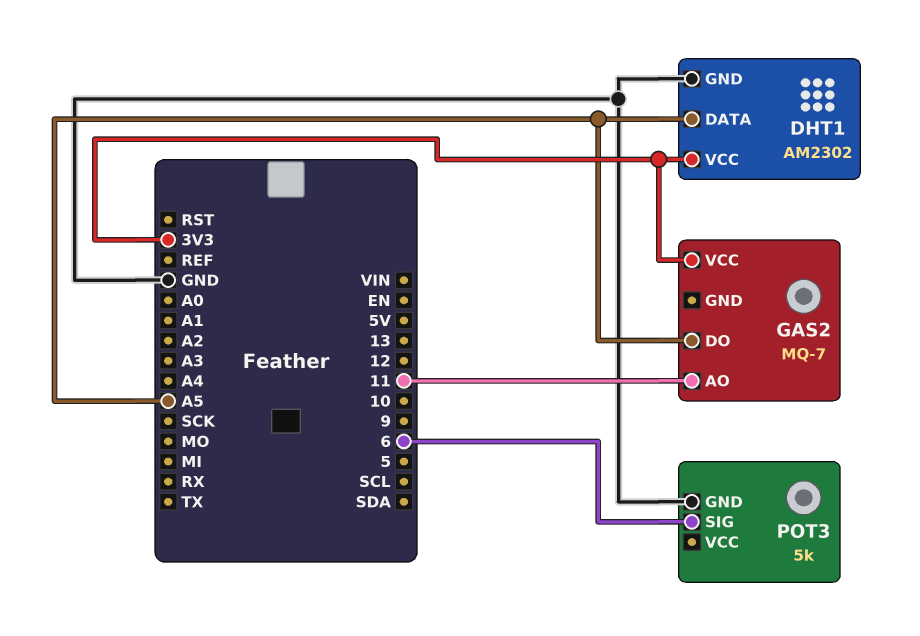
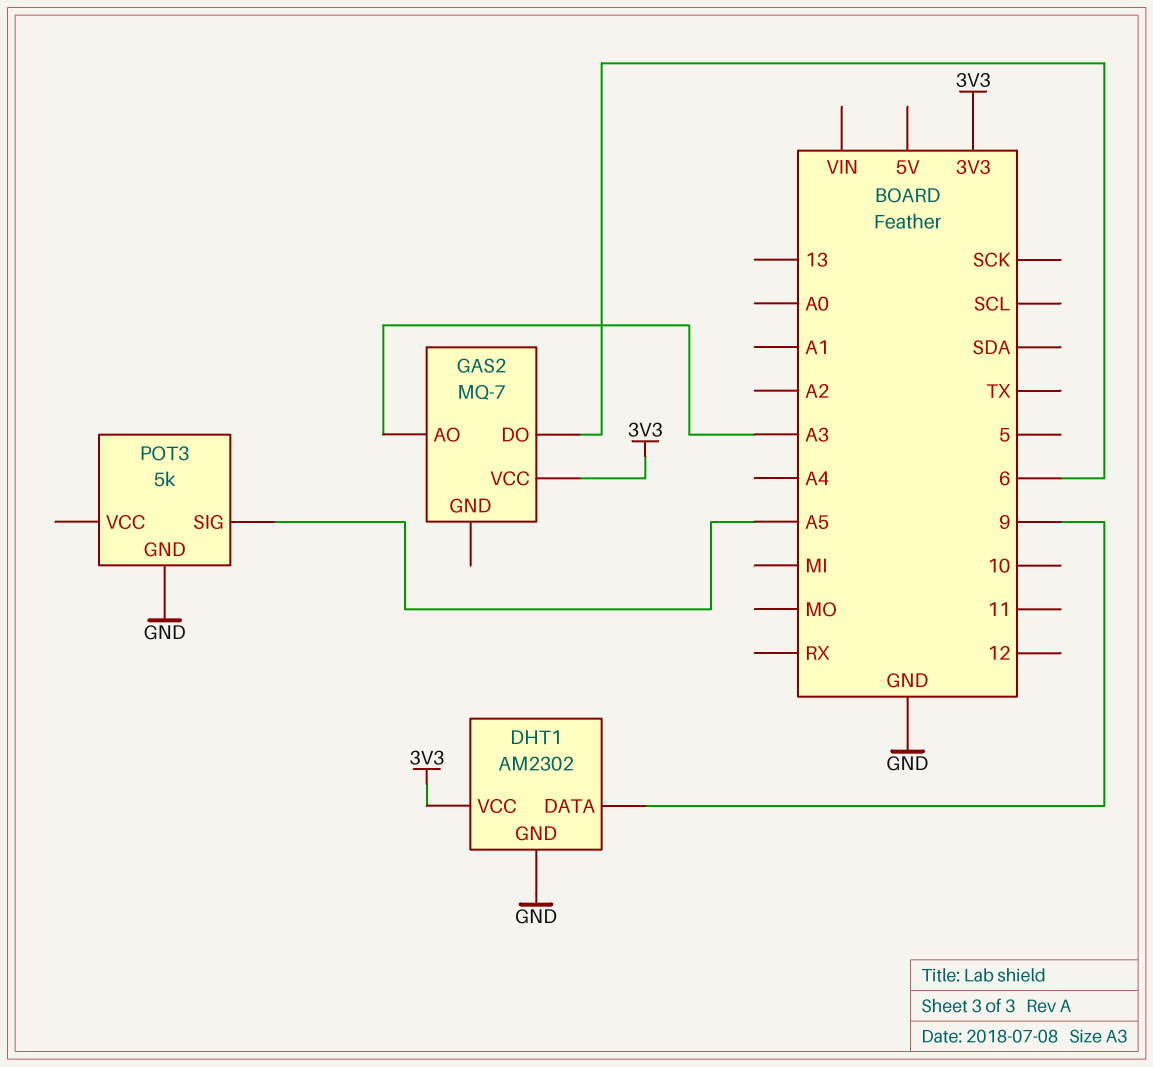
DHT1 pin DATA: A5 -> 9
GAS2 pin AO: 11 -> A3
GAS2 pin DO: A5 -> 6
POT3 pin SIG: 6 -> A5

